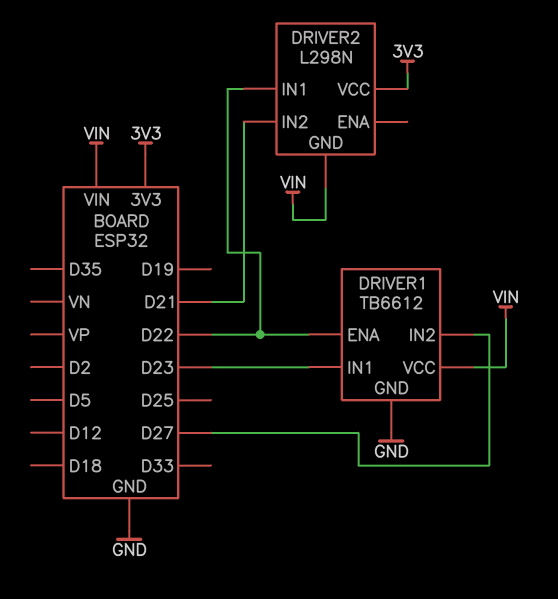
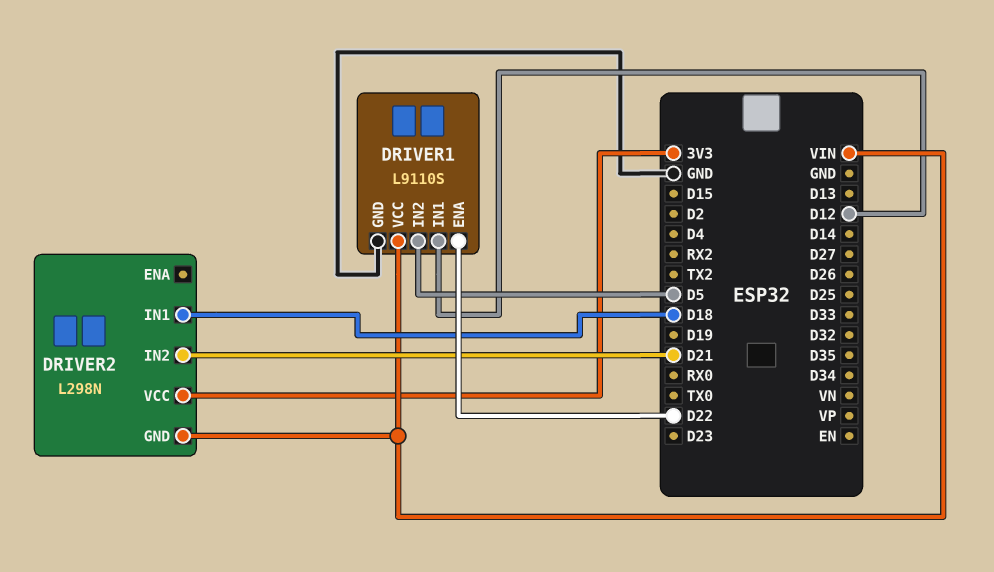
DRIVER1: TB6612 -> L9110S
DRIVER1 pin IN1: D23 -> D12
DRIVER1 pin IN2: D27 -> D5
DRIVER2 pin IN1: D22 -> D18

